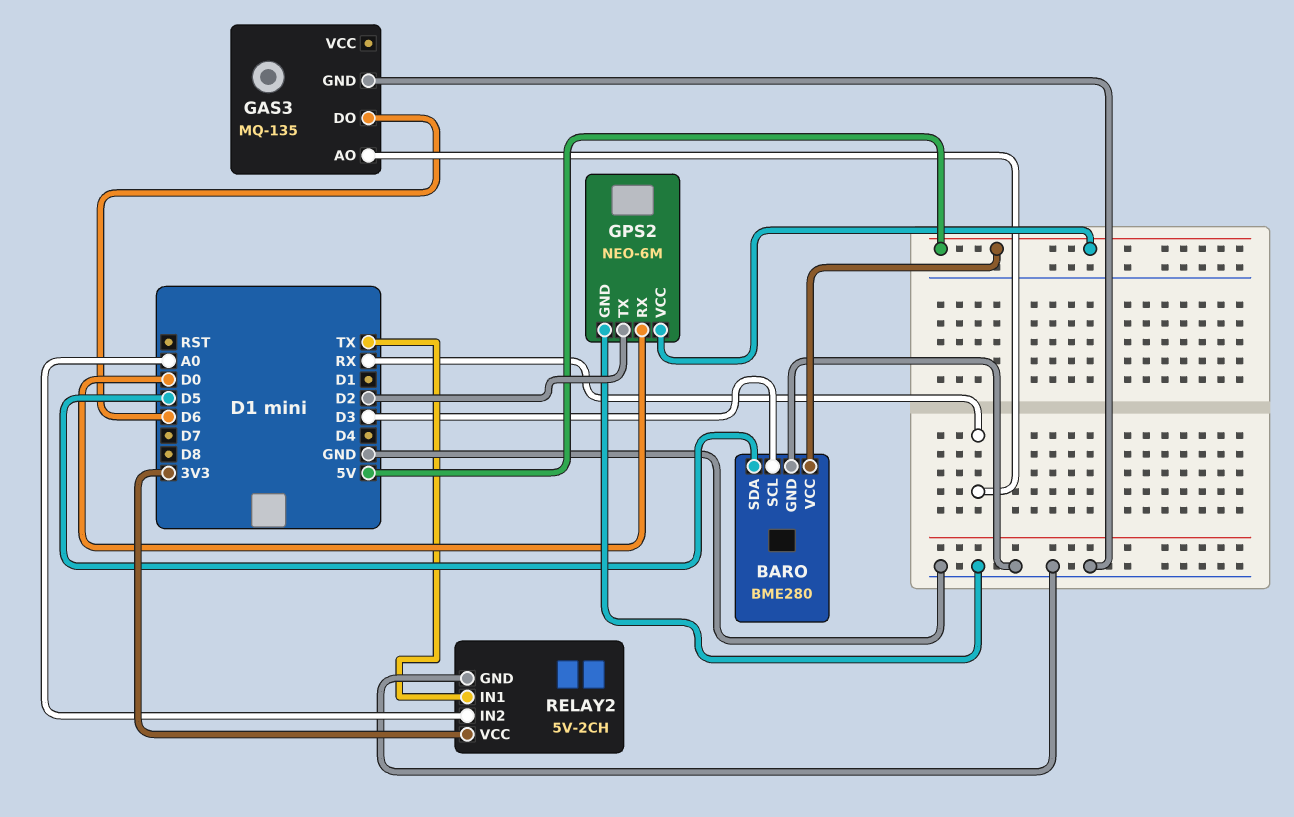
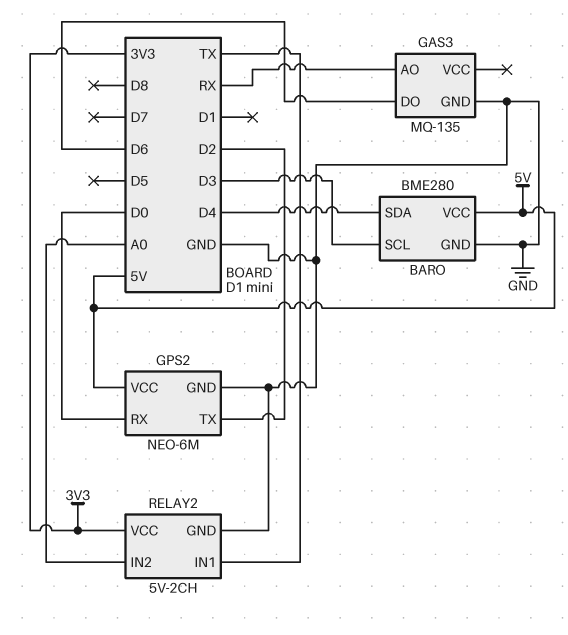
BARO pin SDA: D5 -> D4

